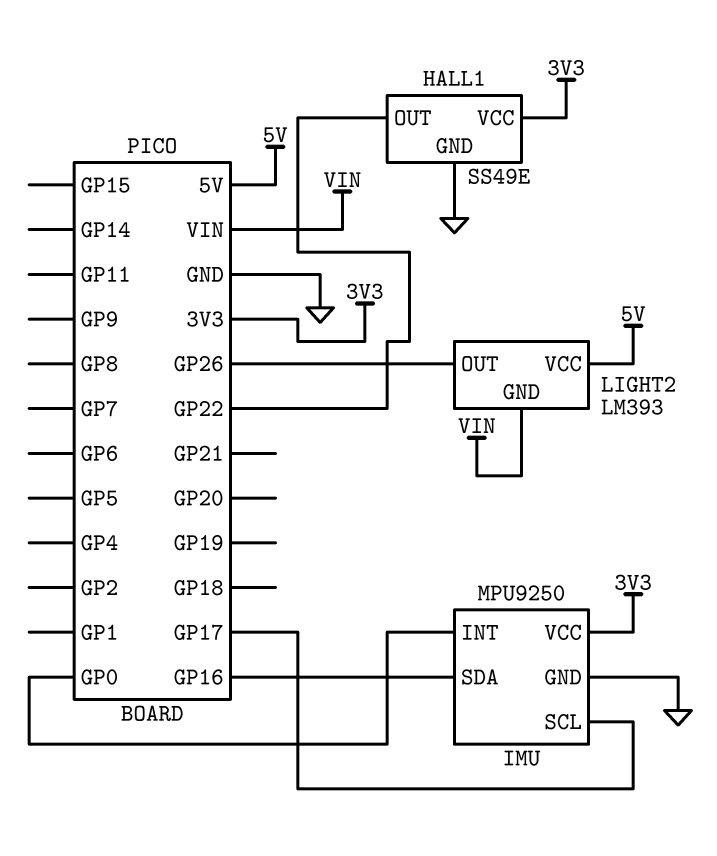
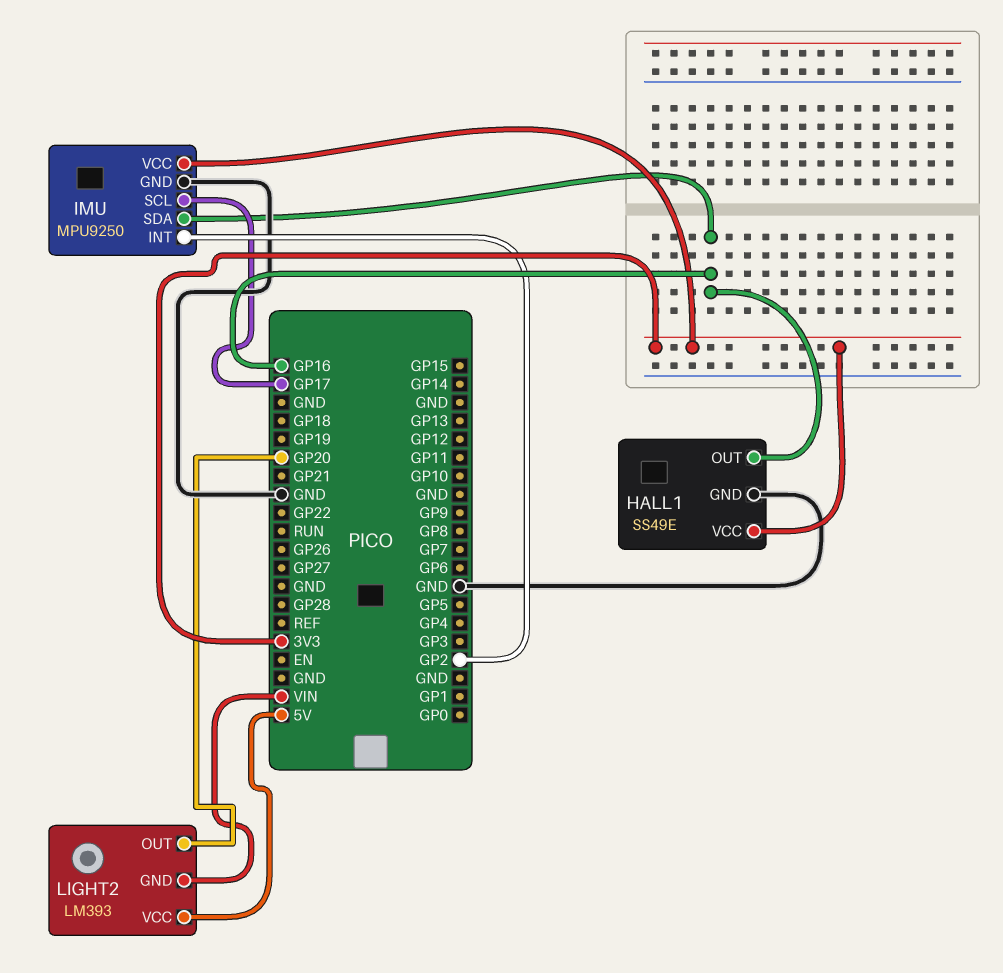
HALL1 pin OUT: GP22 -> GP16
IMU pin INT: GP0 -> GP2
LIGHT2 pin OUT: GP26 -> GP20

